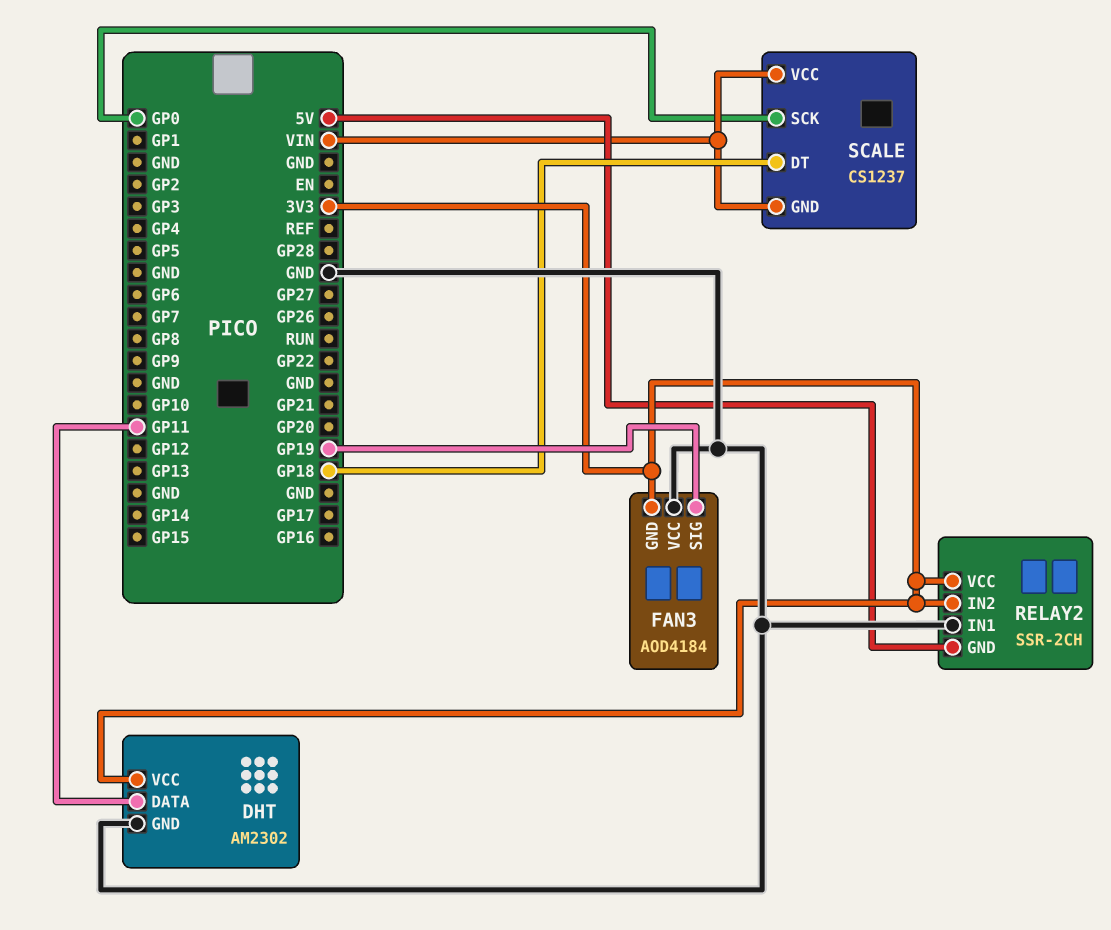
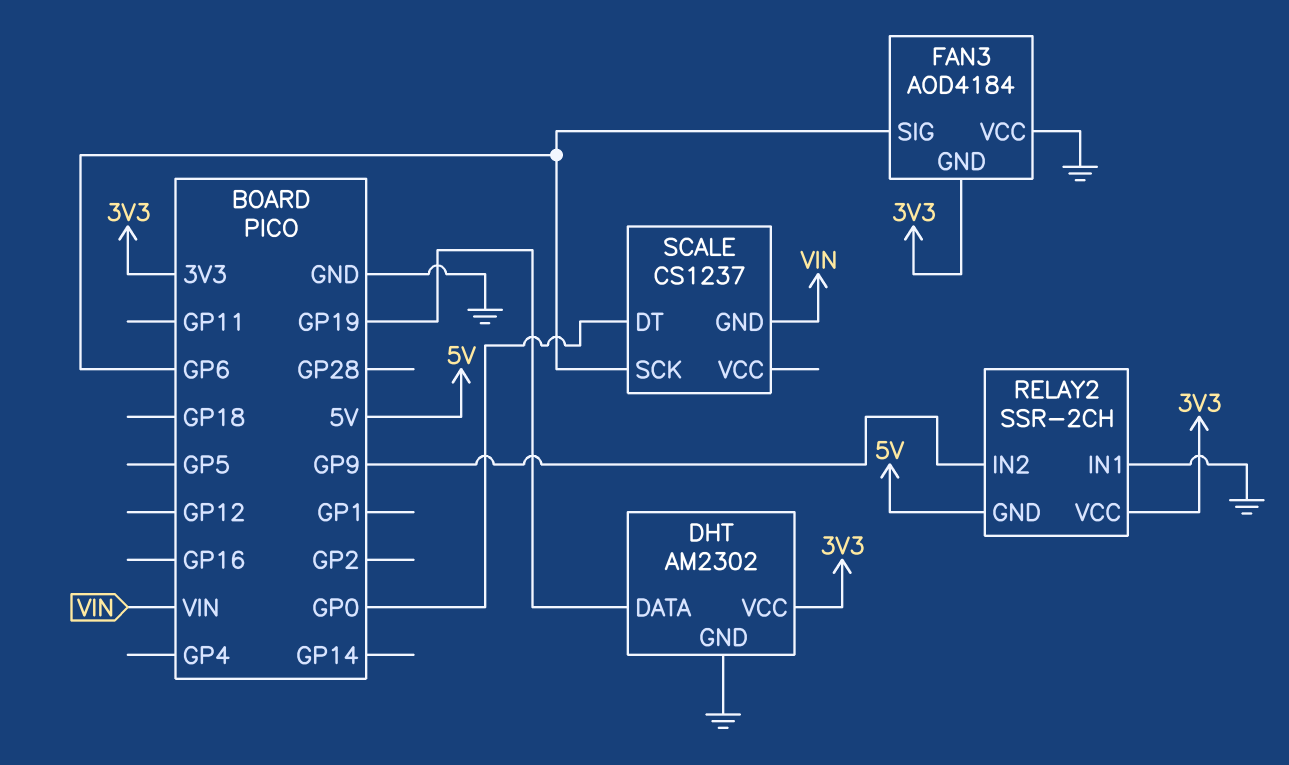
DHT pin DATA: GP11 -> GP19
FAN3 pin SIG: GP19 -> GP6
RELAY2 pin IN2: 3V3 -> GP9
SCALE pin DT: GP18 -> GP0
SCALE pin SCK: GP0 -> GP6
SCALE pin VCC: VIN -> none

